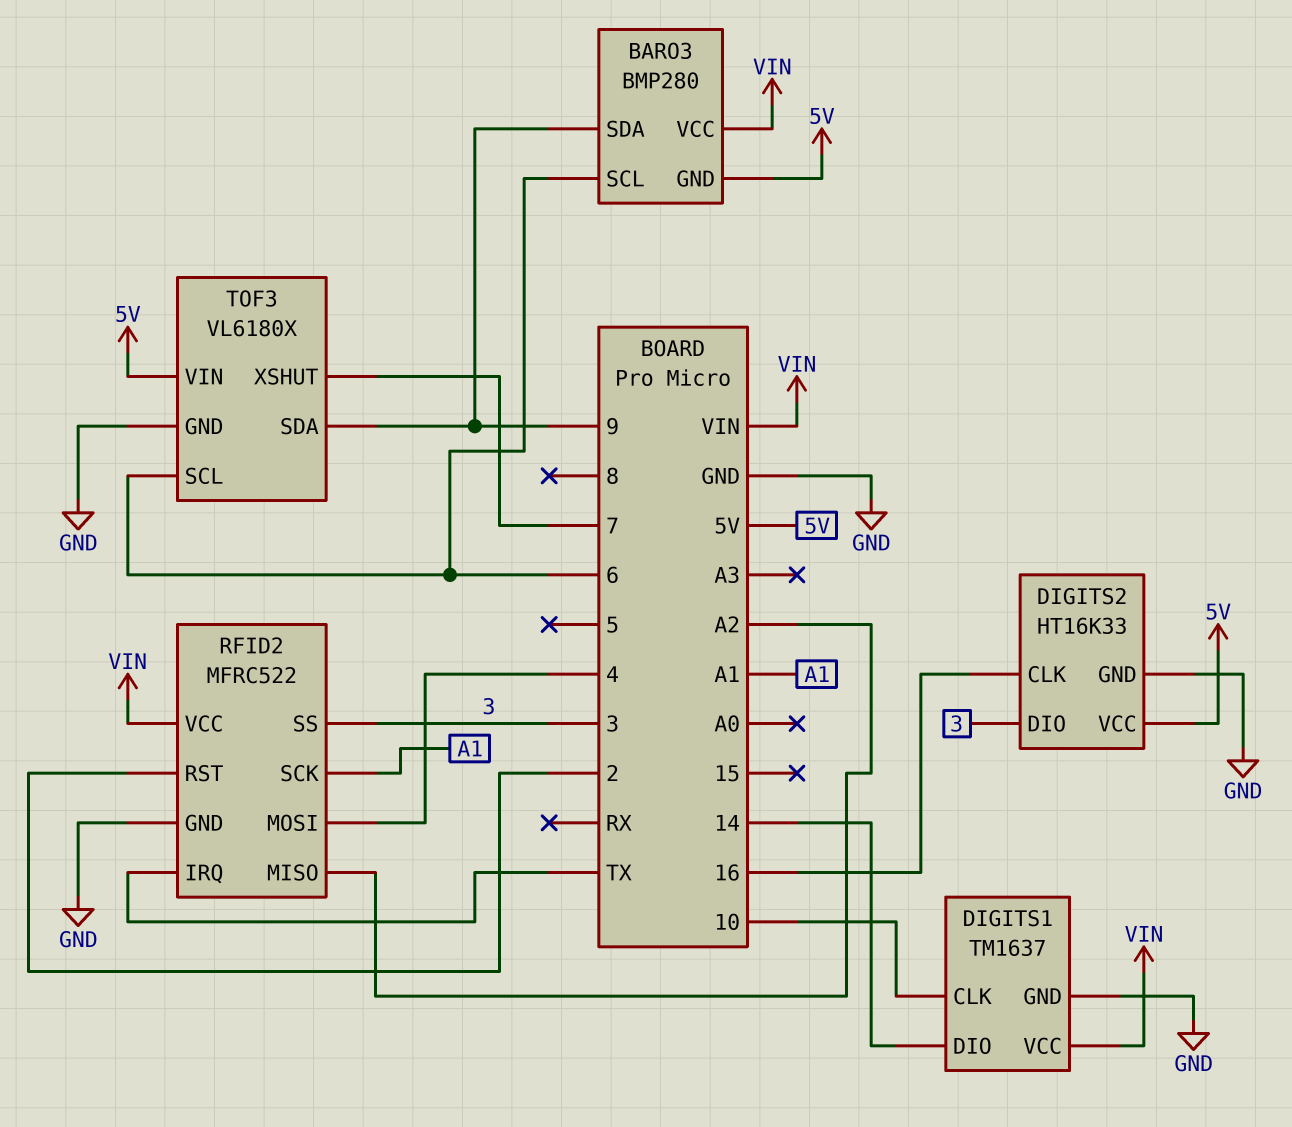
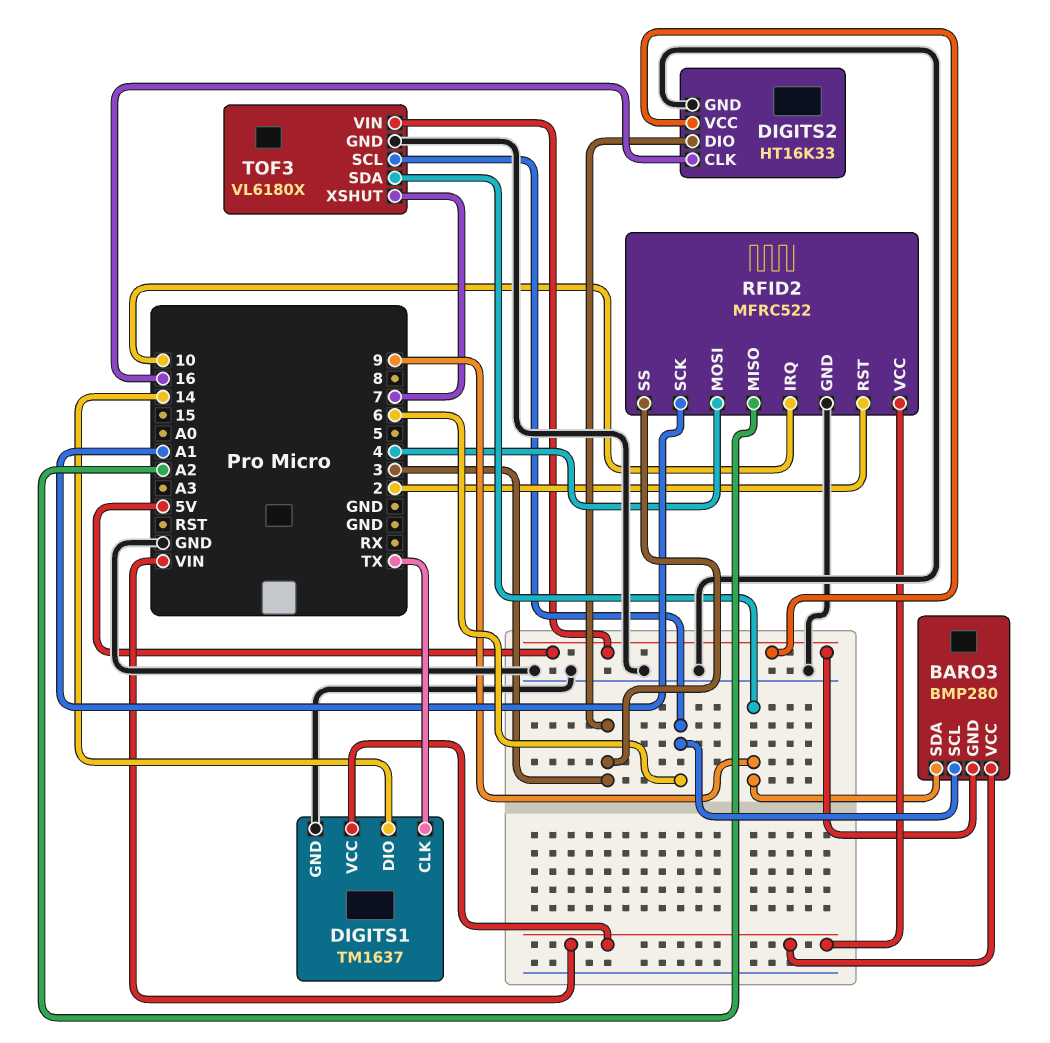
DIGITS1 pin CLK: 10 -> TX
RFID2 pin IRQ: TX -> 10

